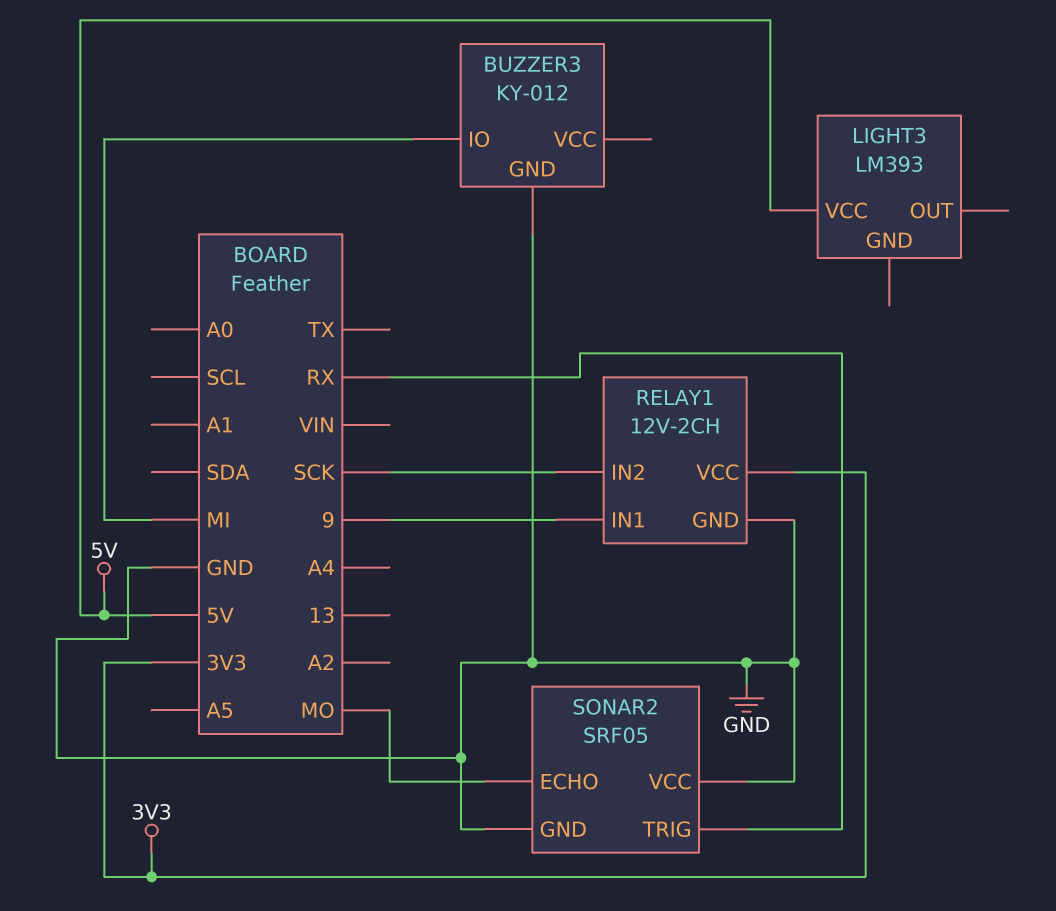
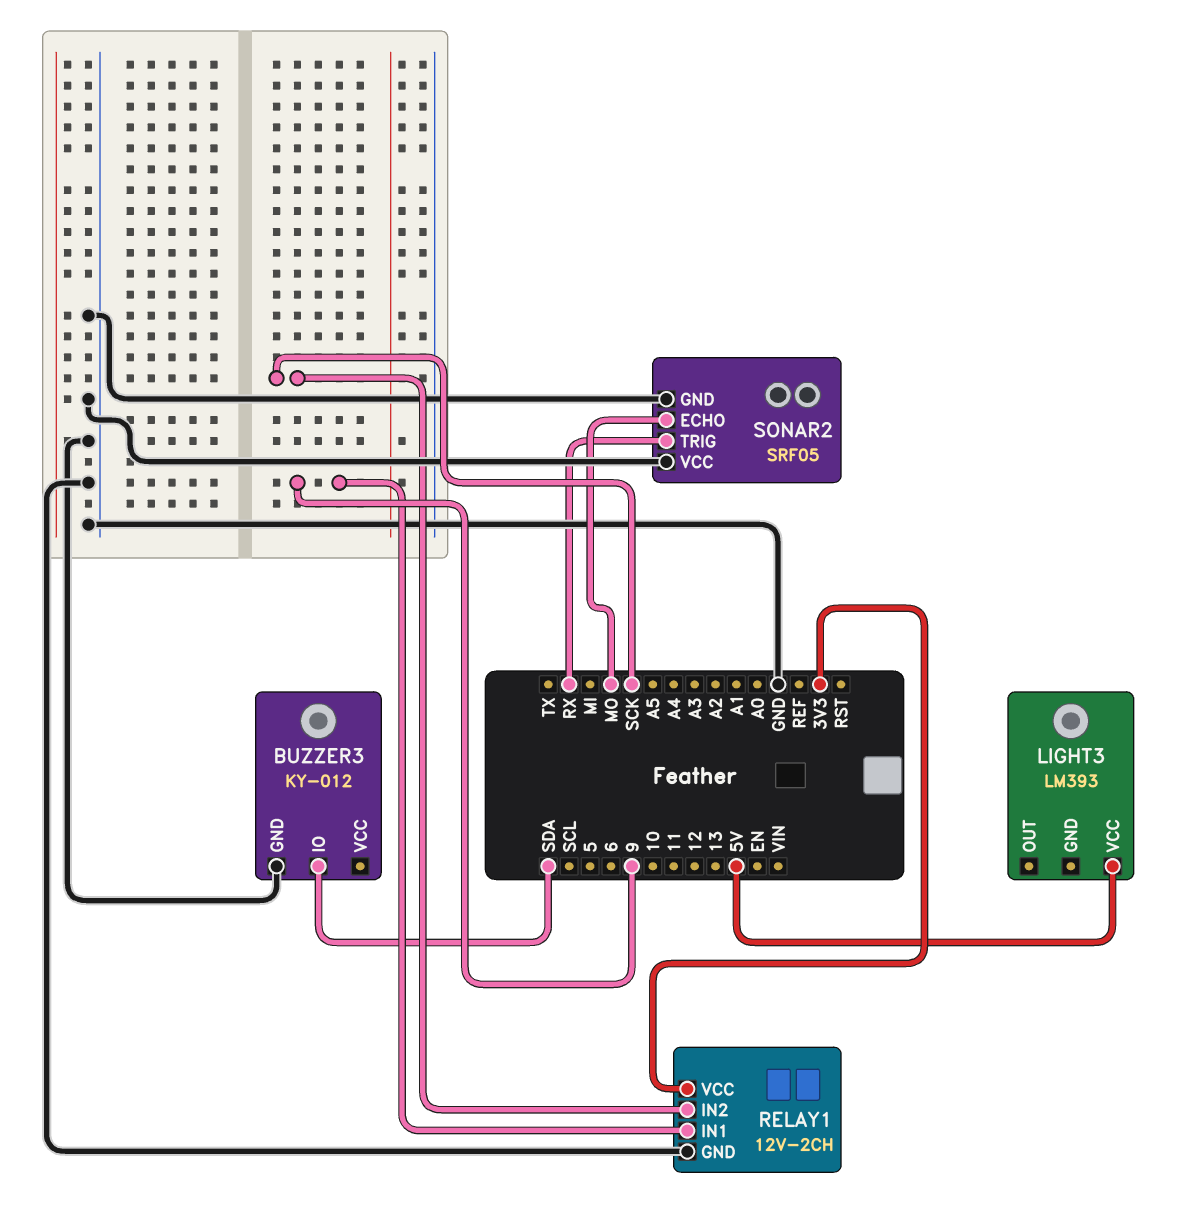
BUZZER3 pin IO: MI -> SDA

